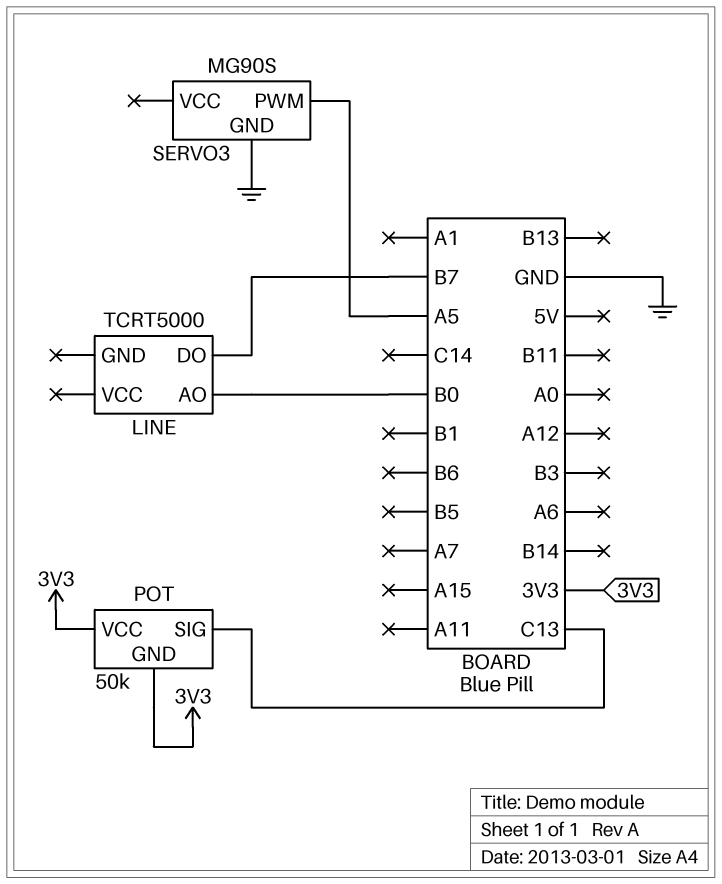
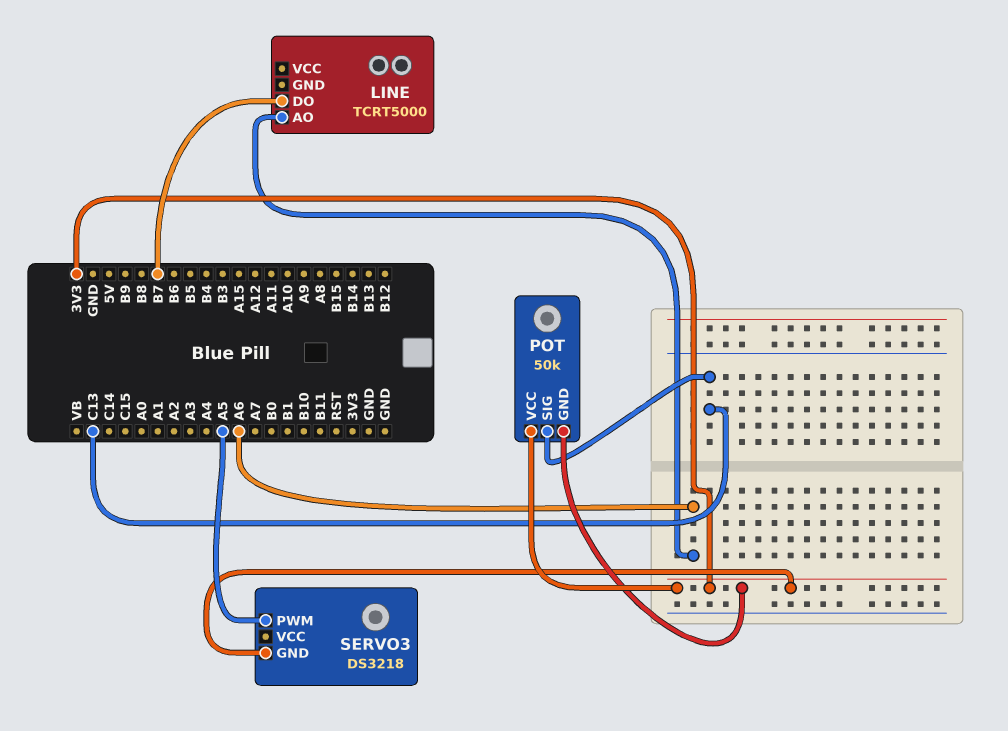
LINE pin AO: B0 -> A6
SERVO3: MG90S -> DS3218
SERVO3 pin GND: GND -> 3V3

